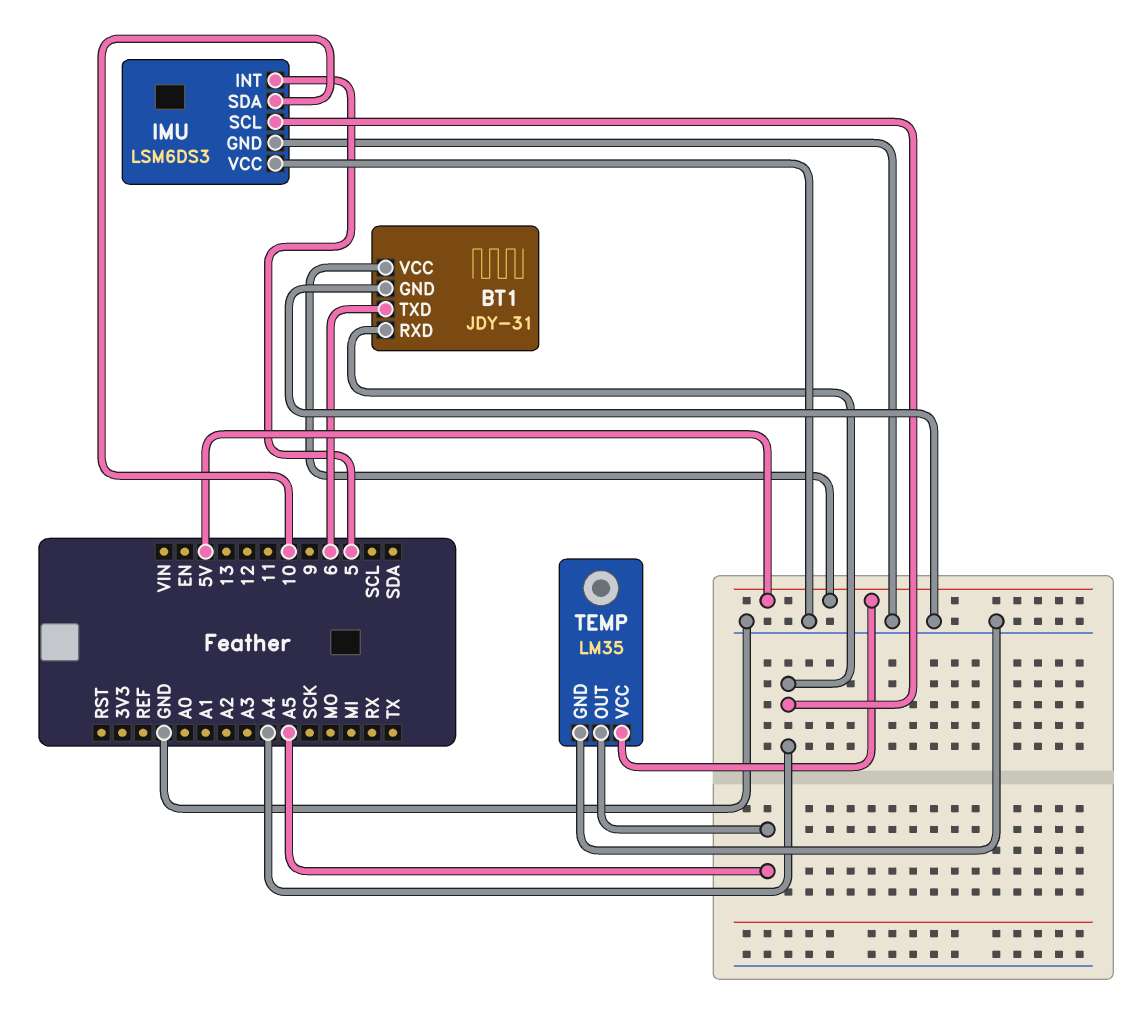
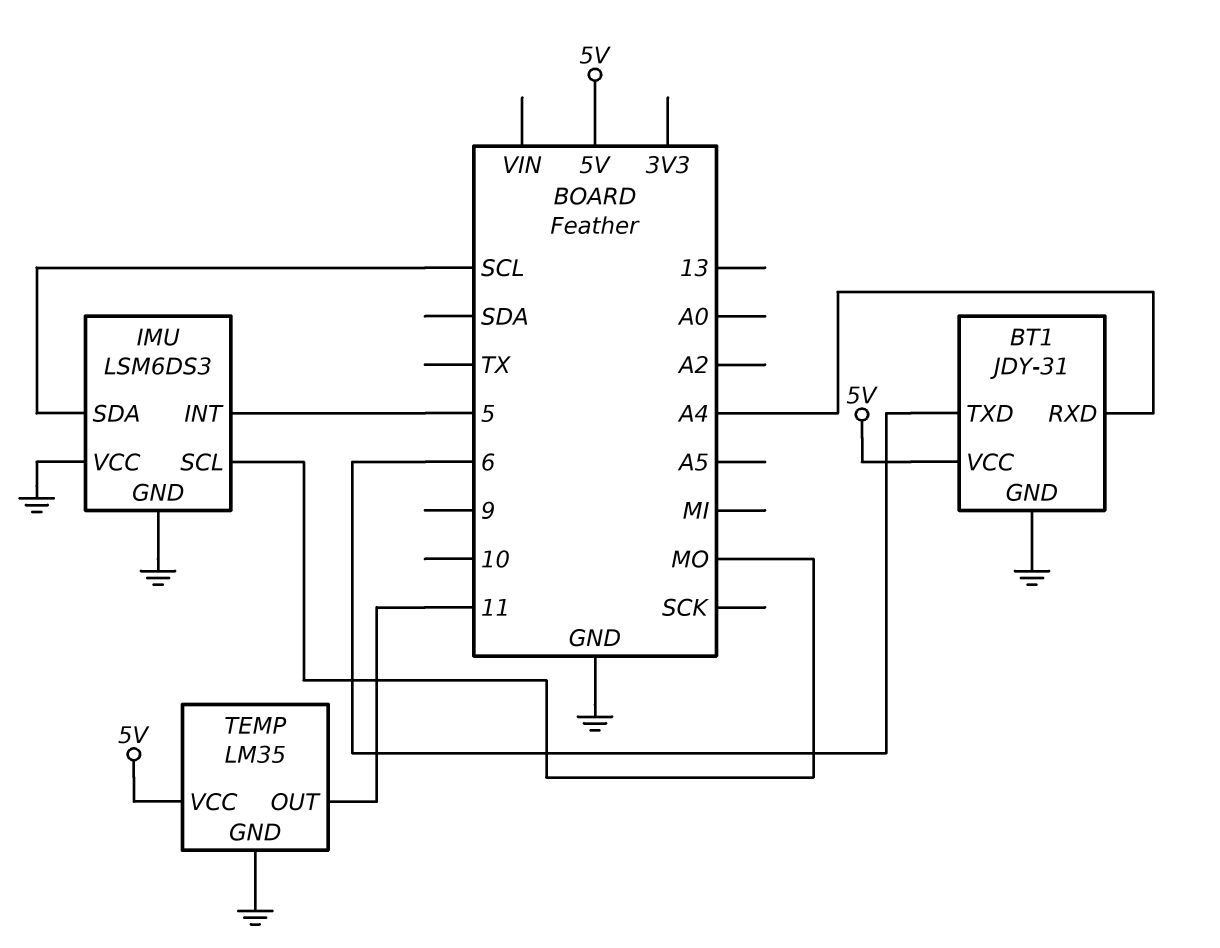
IMU pin SCL: A4 -> MO
IMU pin SDA: 10 -> SCL
TEMP pin OUT: A5 -> 11

